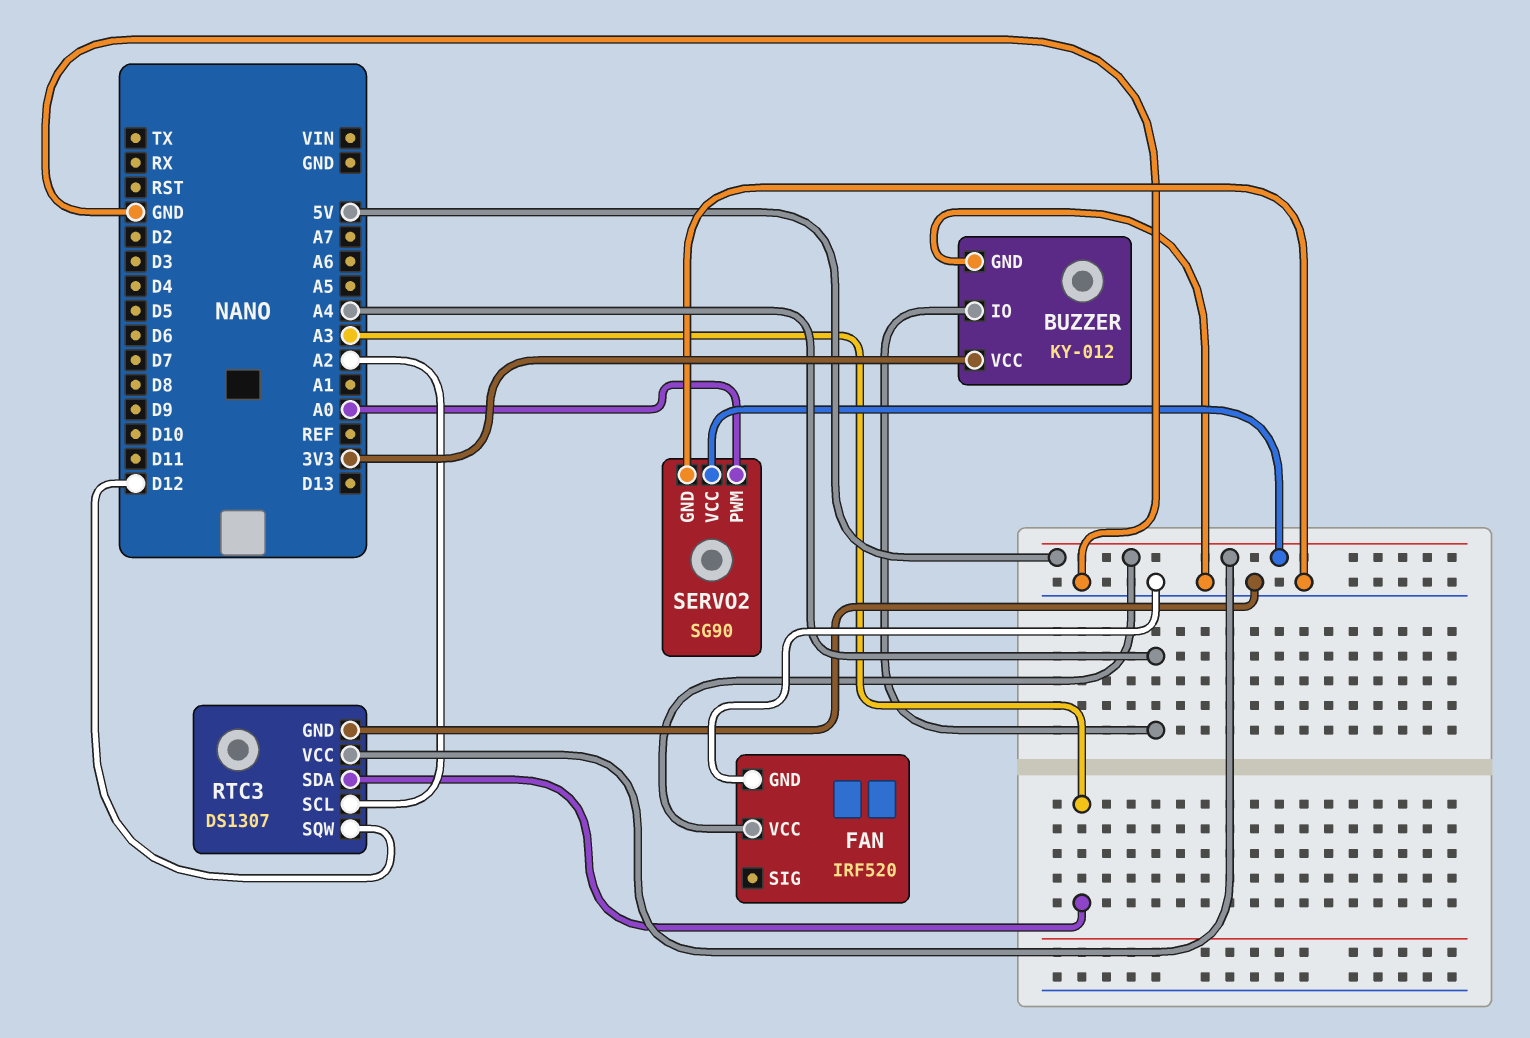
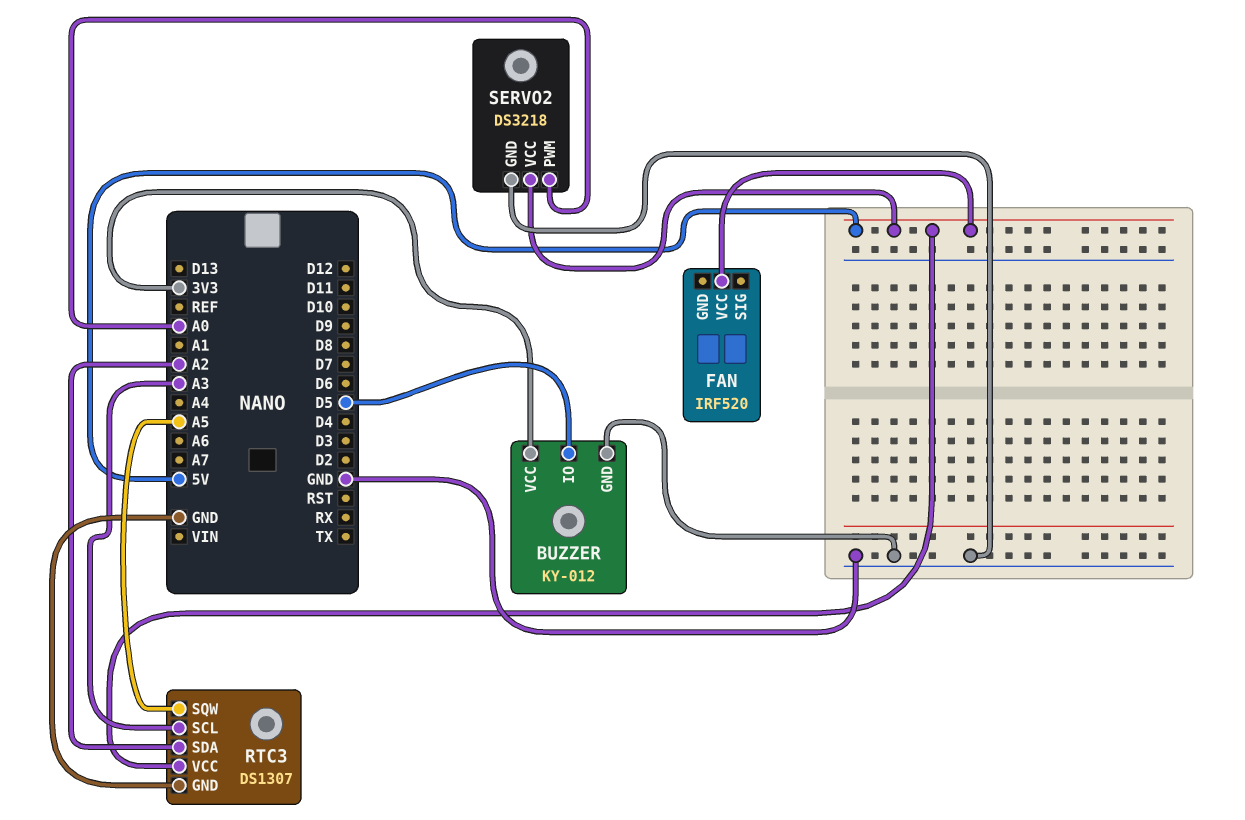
BUZZER pin IO: A4 -> D5
FAN pin GND: GND -> none
RTC3 pin SCL: A2 -> A3
RTC3 pin SDA: A3 -> A2
RTC3 pin SQW: D12 -> A5
SERVO2: SG90 -> DS3218

